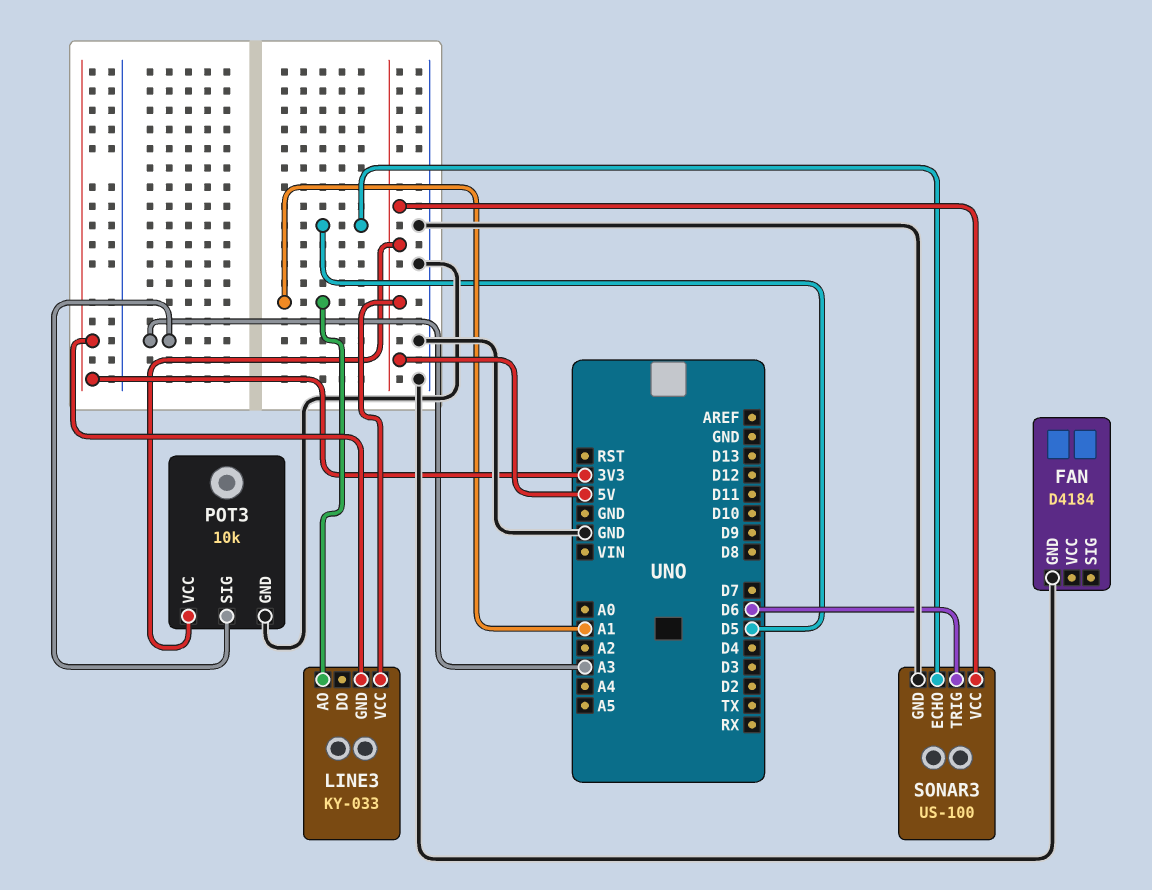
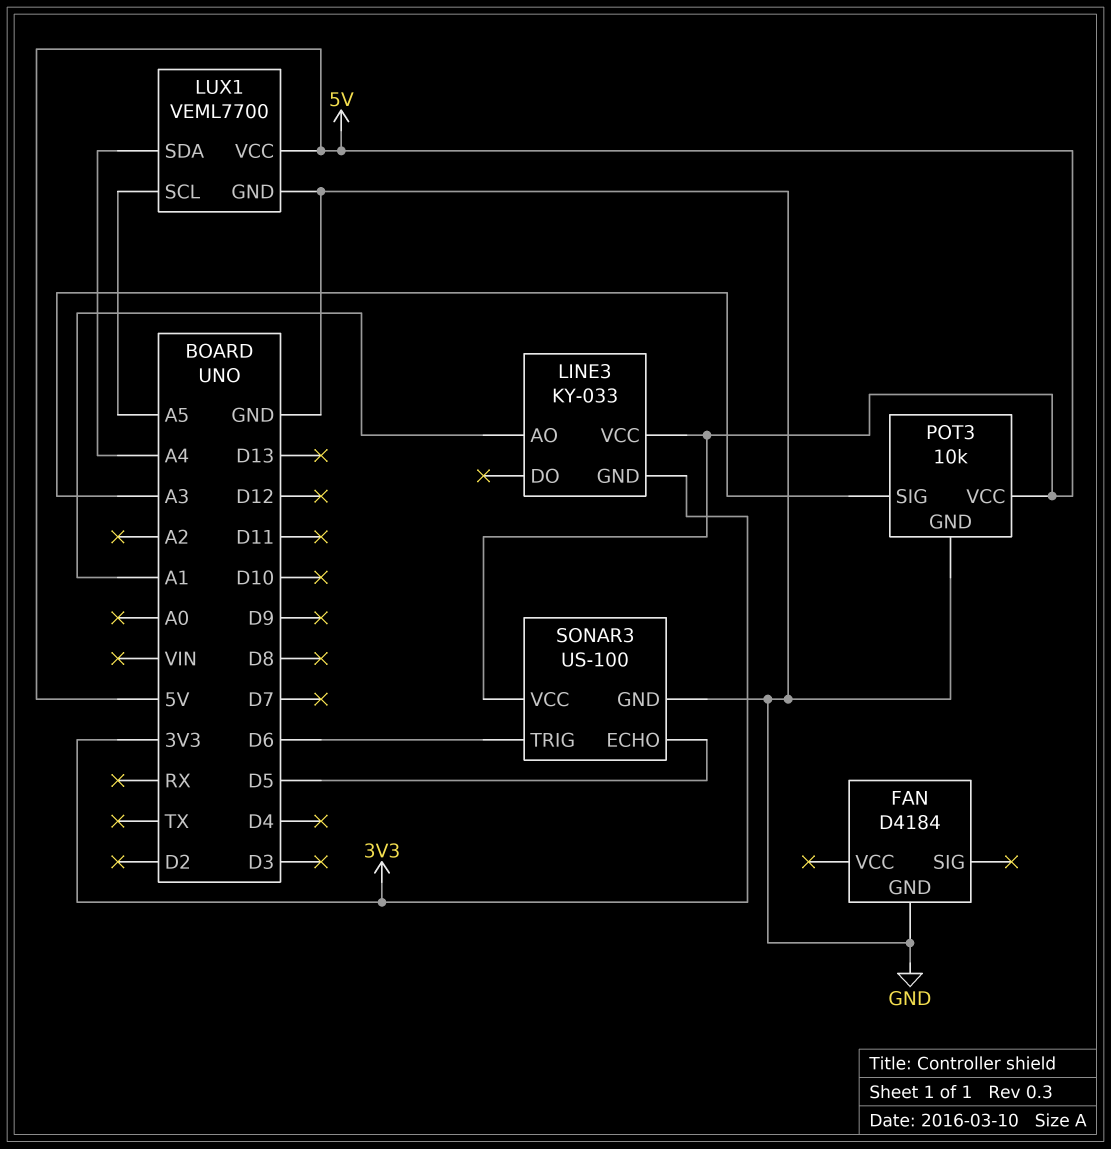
LUX1: none -> VEML7700
LUX1 pin GND: none -> GND
LUX1 pin SCL: none -> A5
LUX1 pin SDA: none -> A4
LUX1 pin VCC: none -> 5V

